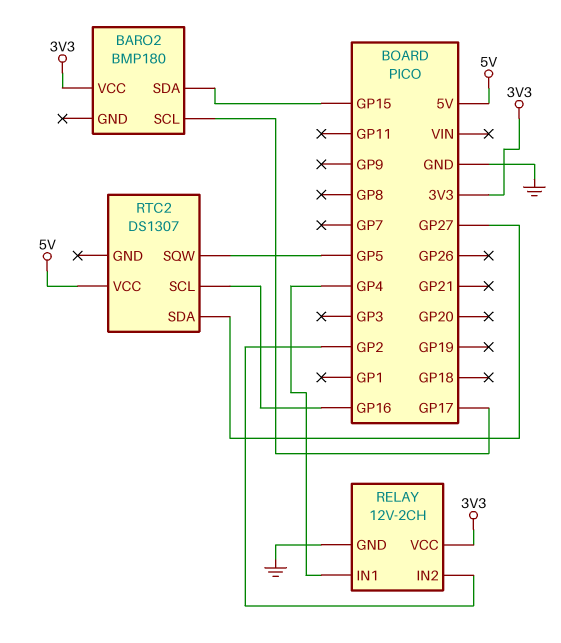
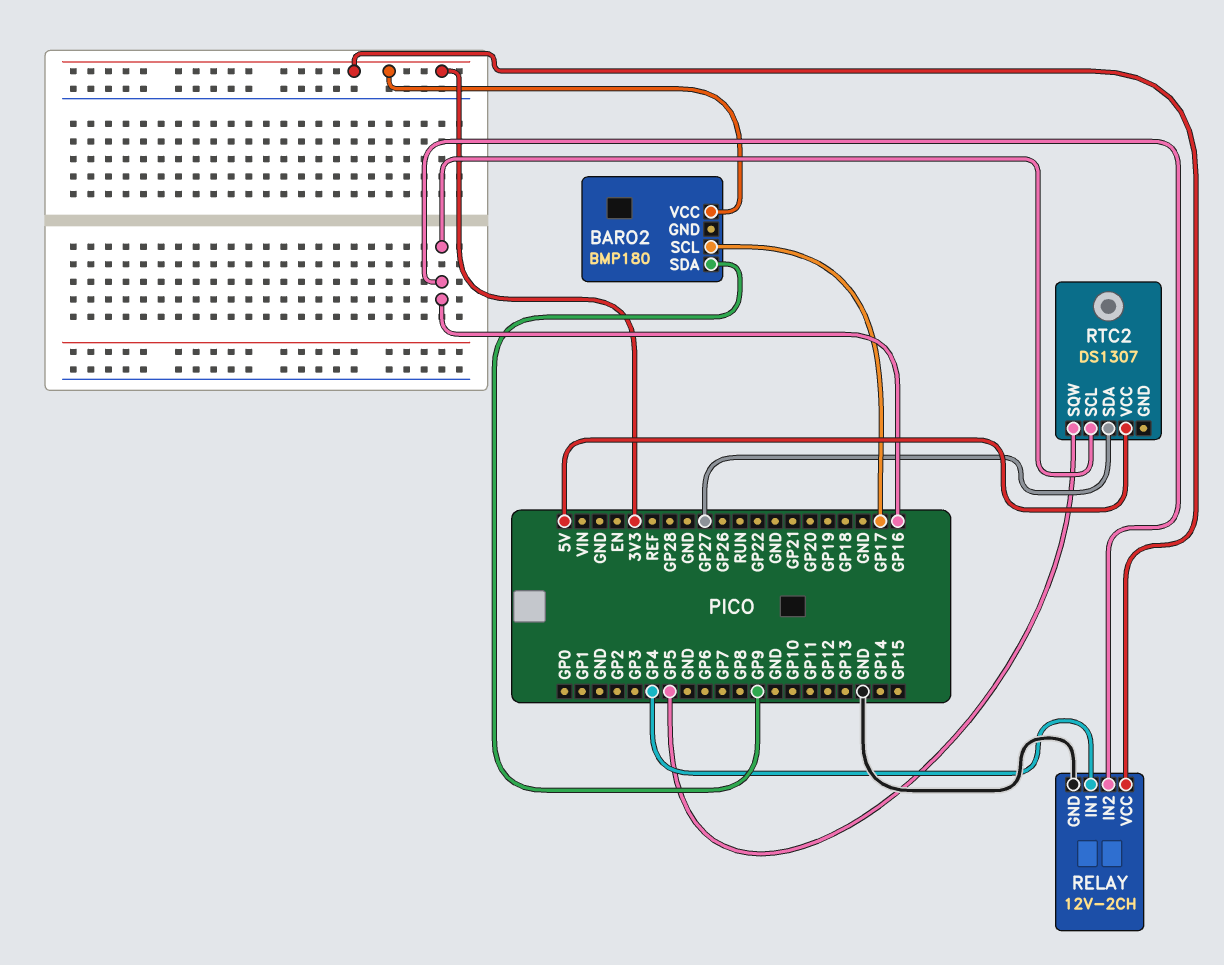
BARO2 pin SDA: GP15 -> GP9
RELAY pin IN2: GP2 -> GP16

